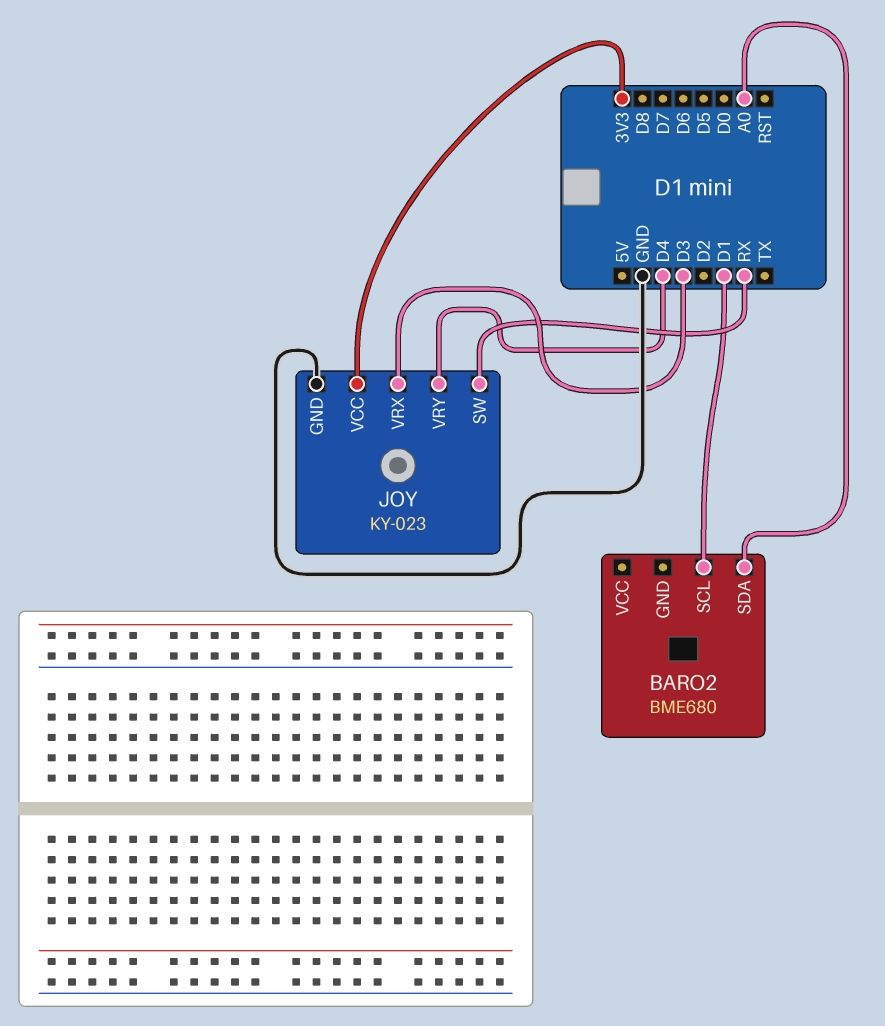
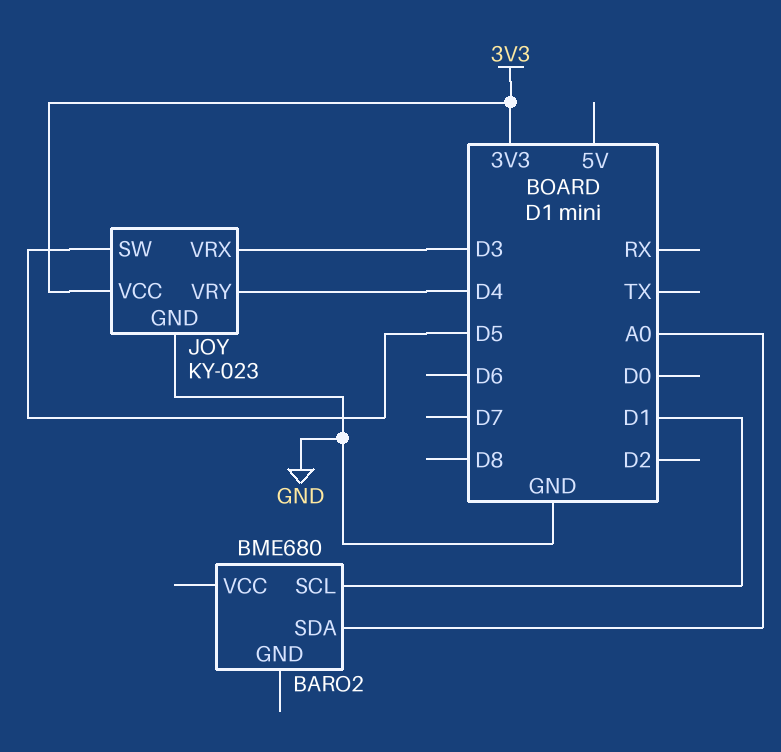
JOY pin SW: RX -> D5

